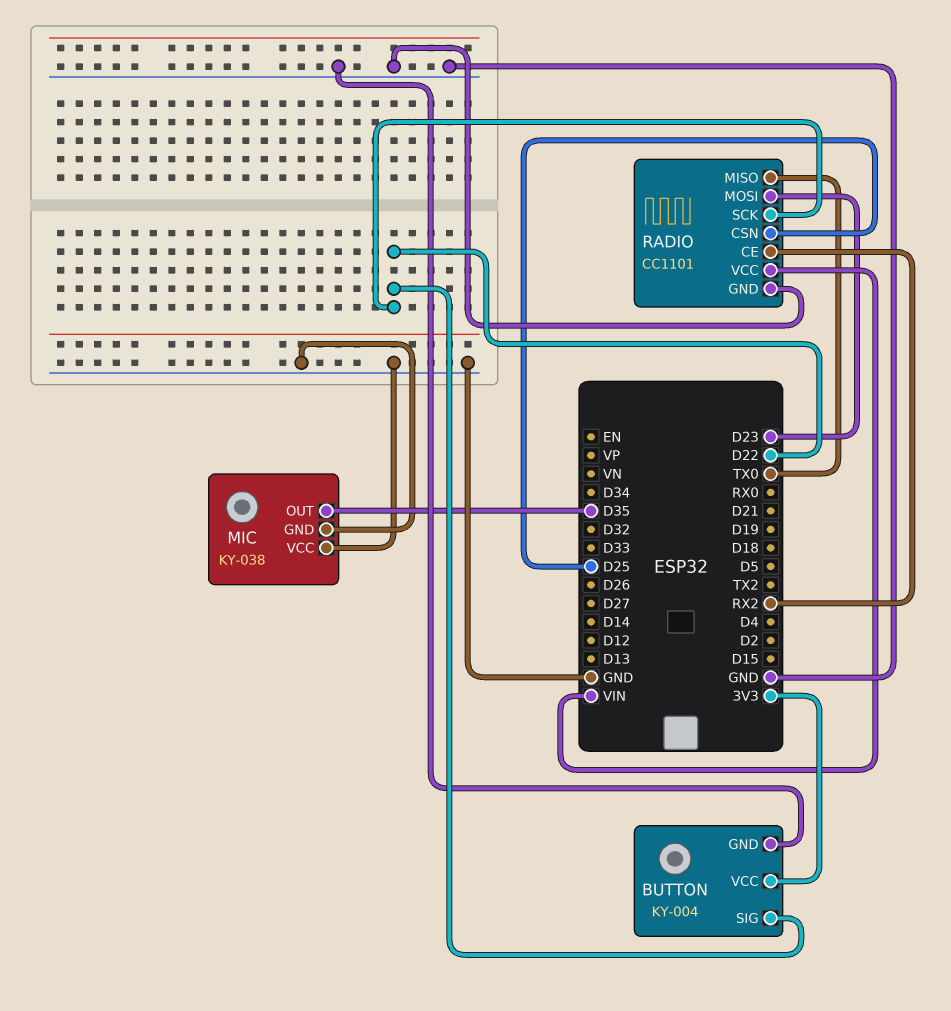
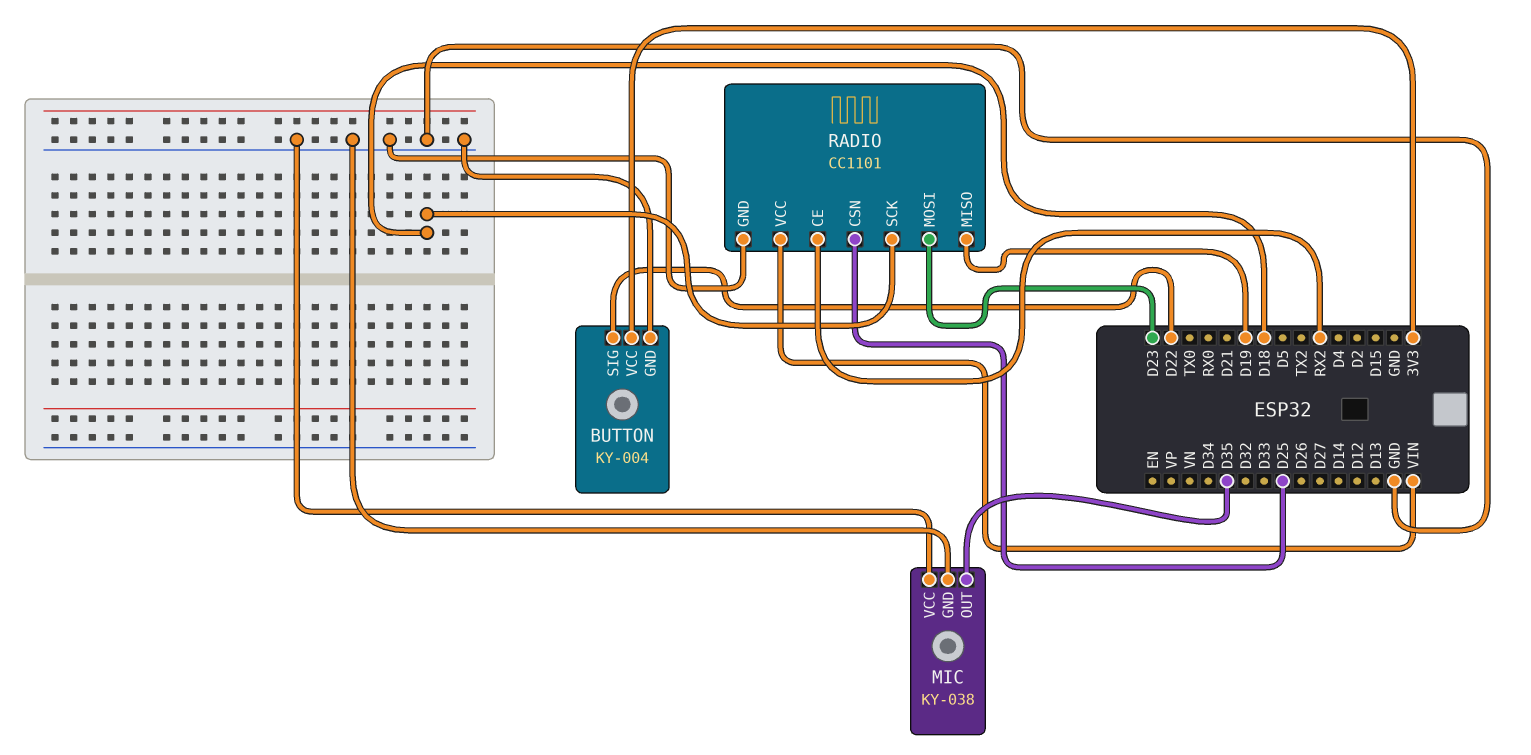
RADIO pin MISO: TX0 -> D19
RADIO pin SCK: D22 -> D18

